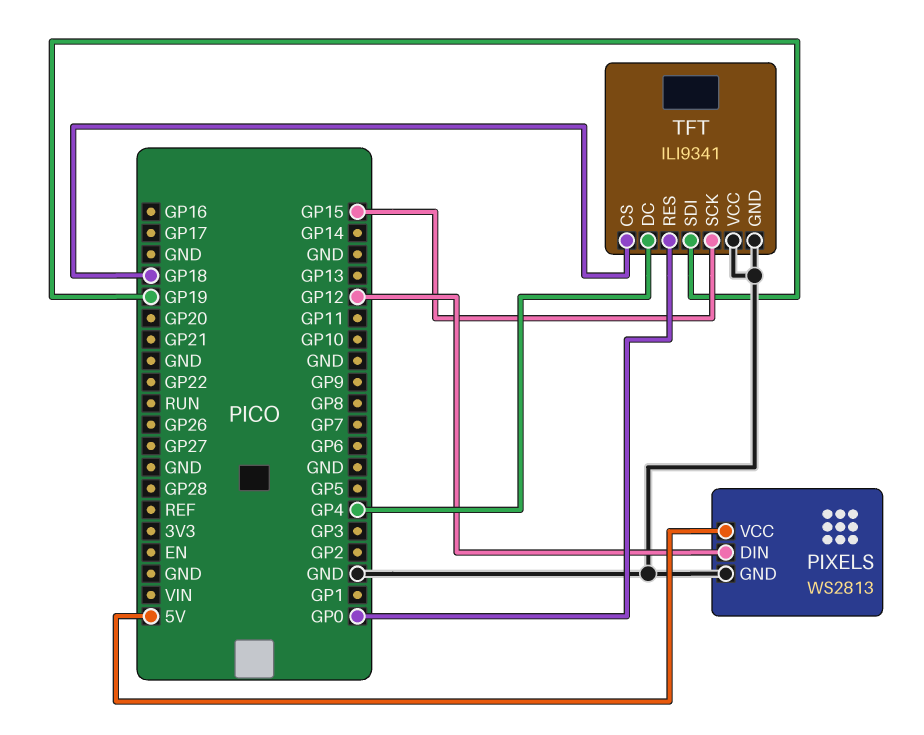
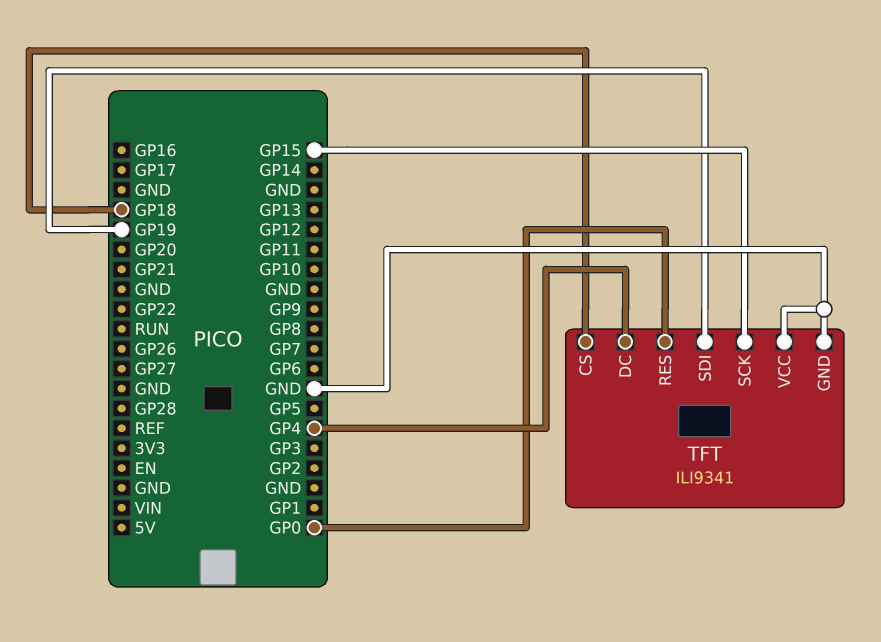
PIXELS: WS2813 -> none
PIXELS pin DIN: GP12 -> none
PIXELS pin GND: GND -> none
PIXELS pin VCC: 5V -> none

